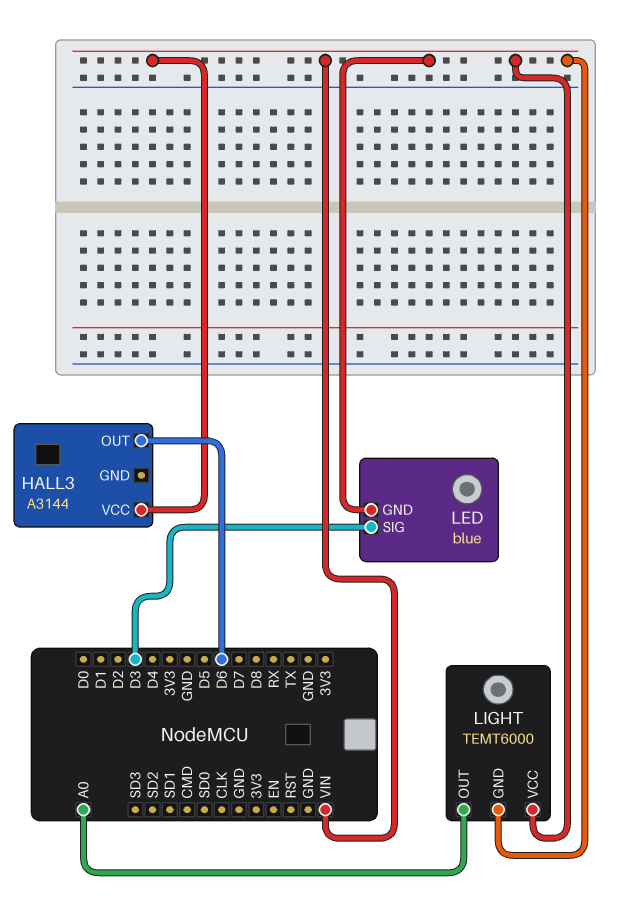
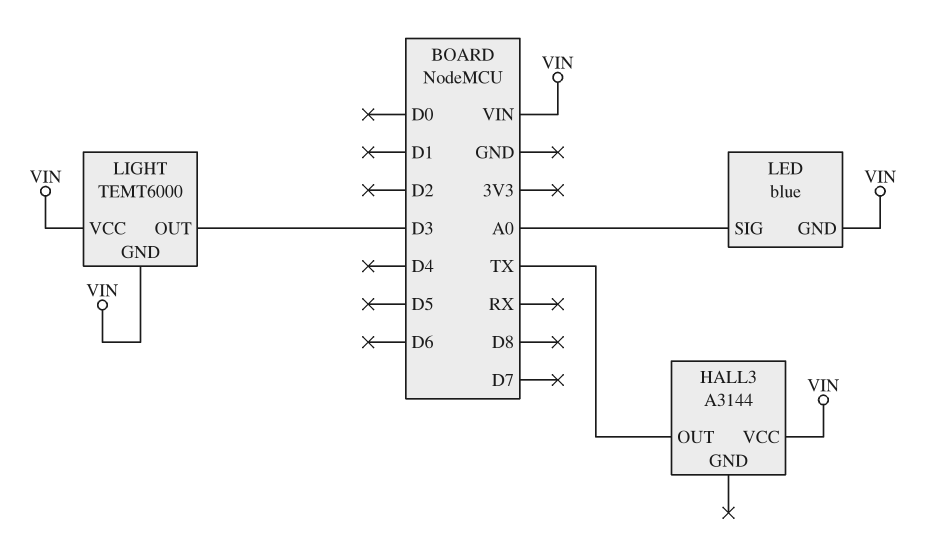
HALL3 pin OUT: D6 -> TX
LED pin SIG: D3 -> A0
LIGHT pin OUT: A0 -> D3

